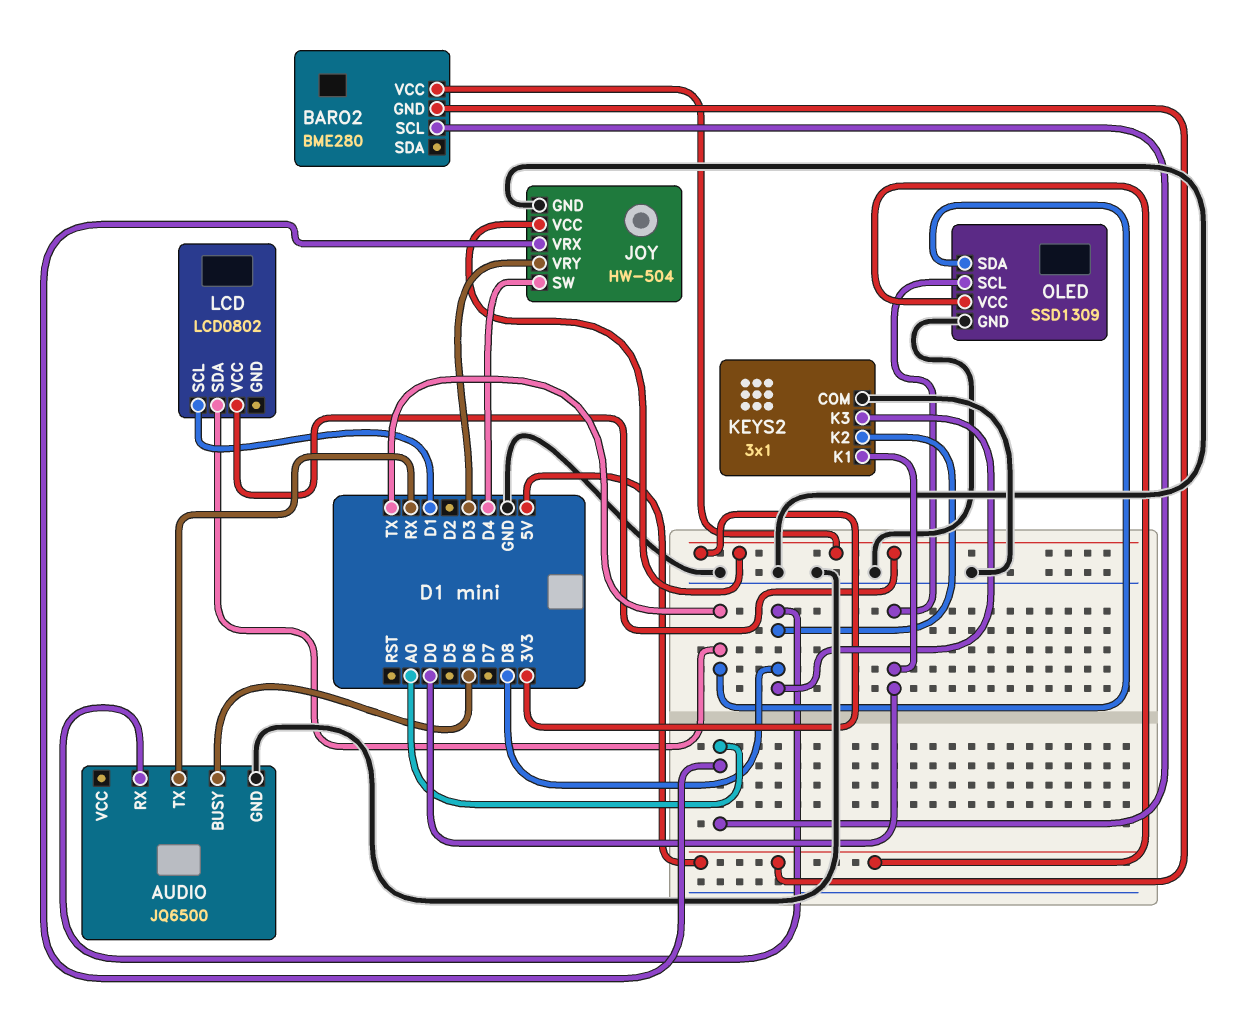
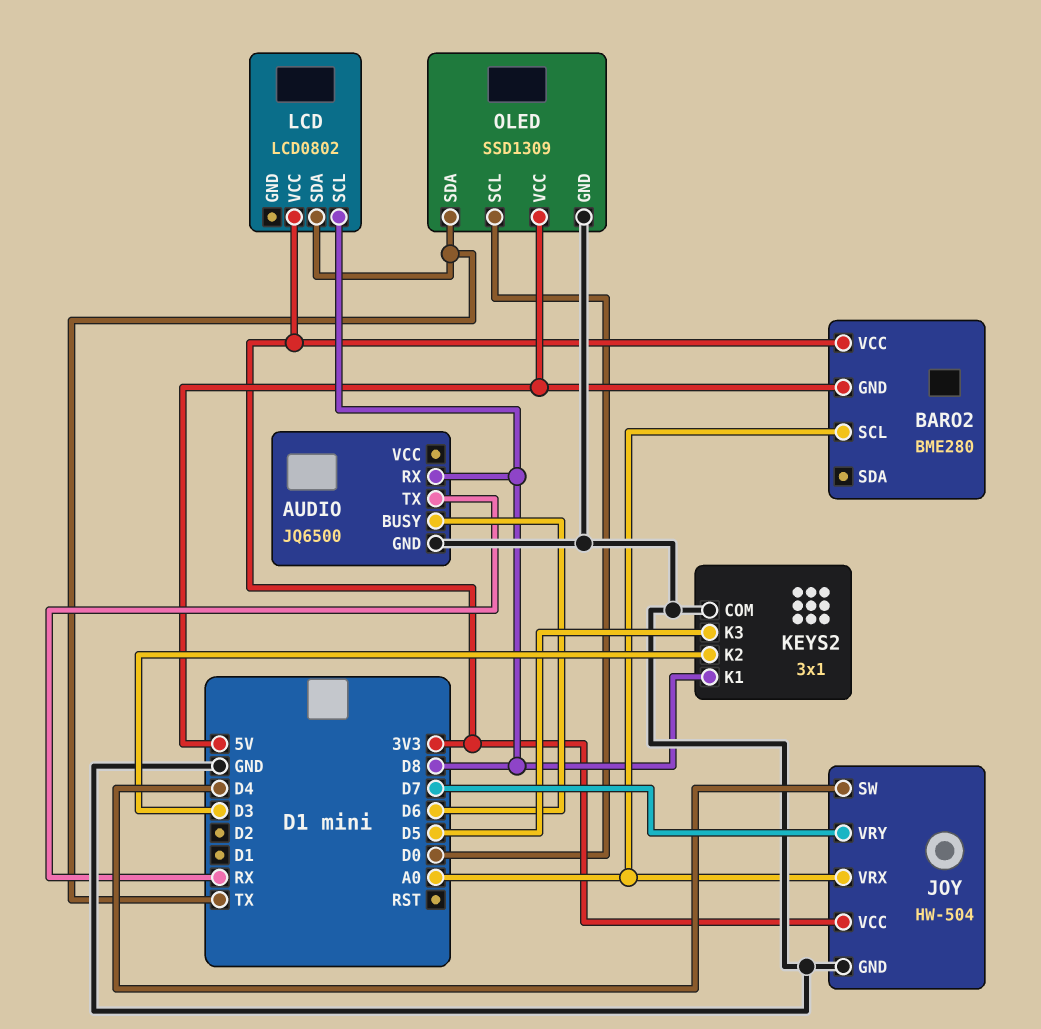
JOY pin VRY: D3 -> D7
KEYS2 pin K1: D0 -> D8
KEYS2 pin K2: D8 -> D3
KEYS2 pin K3: D8 -> D5
LCD pin SCL: D1 -> D8

